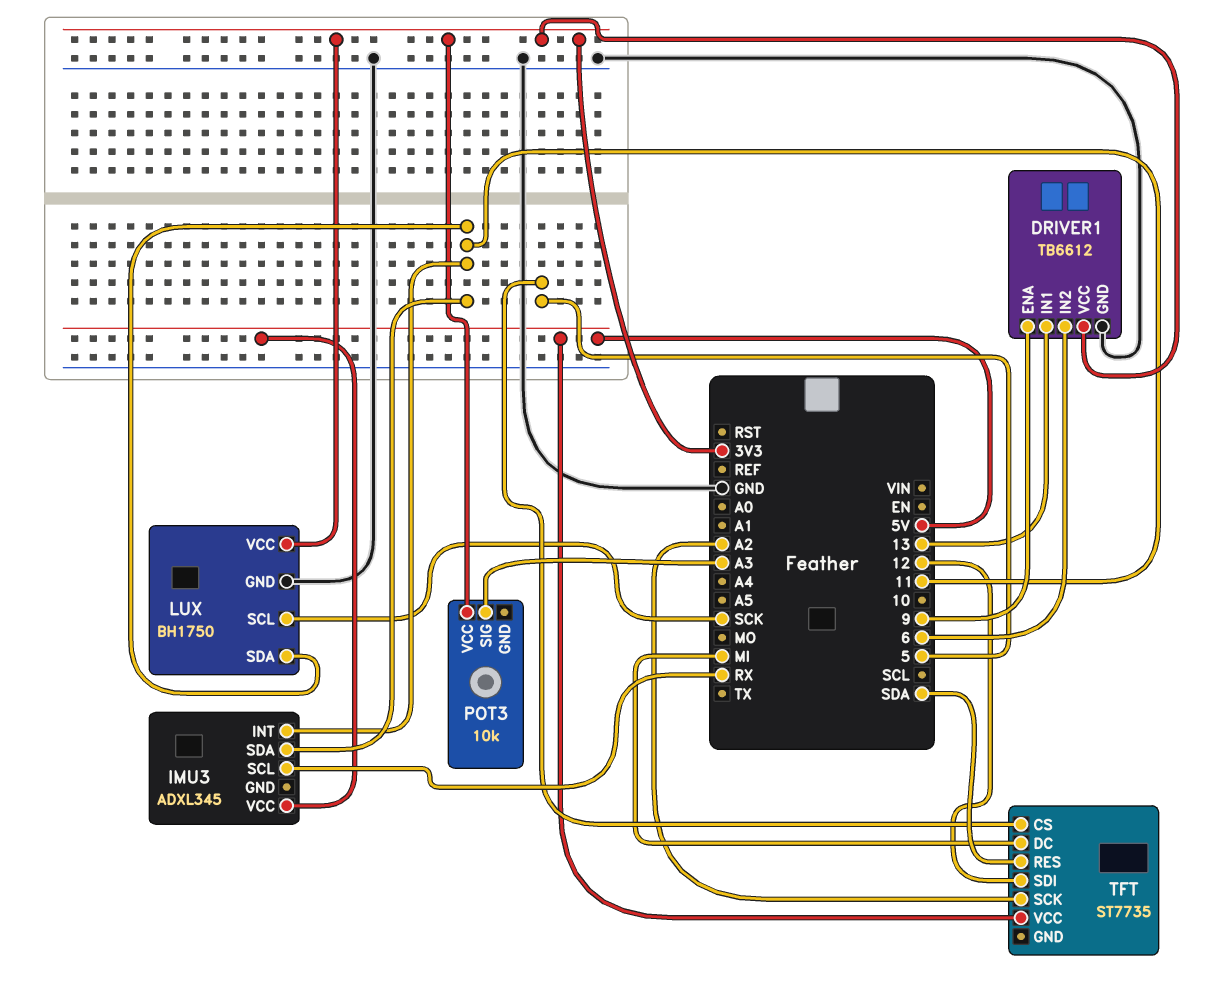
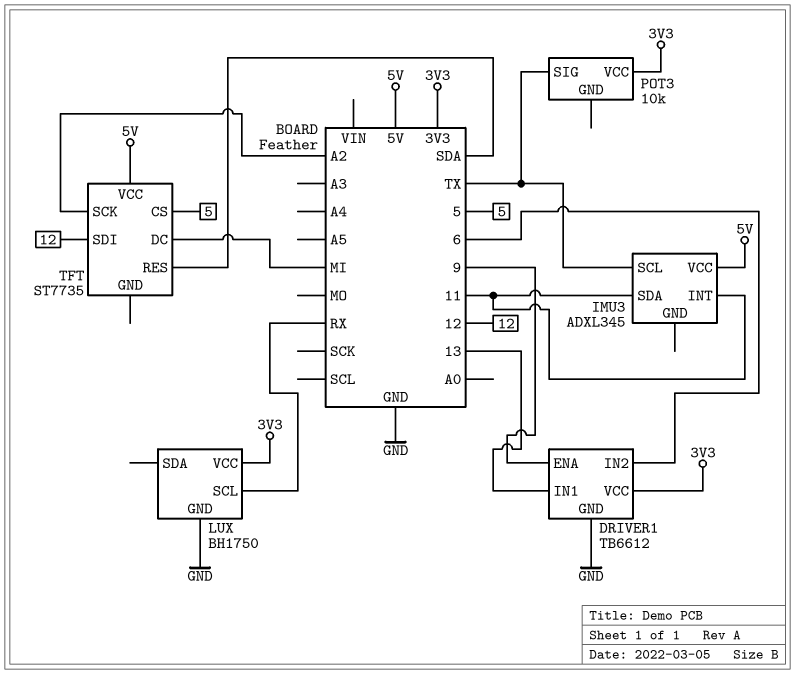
IMU3 pin SCL: RX -> TX
LUX pin SCL: SCK -> RX
LUX pin SDA: 11 -> none
POT3 pin SIG: A3 -> TX

